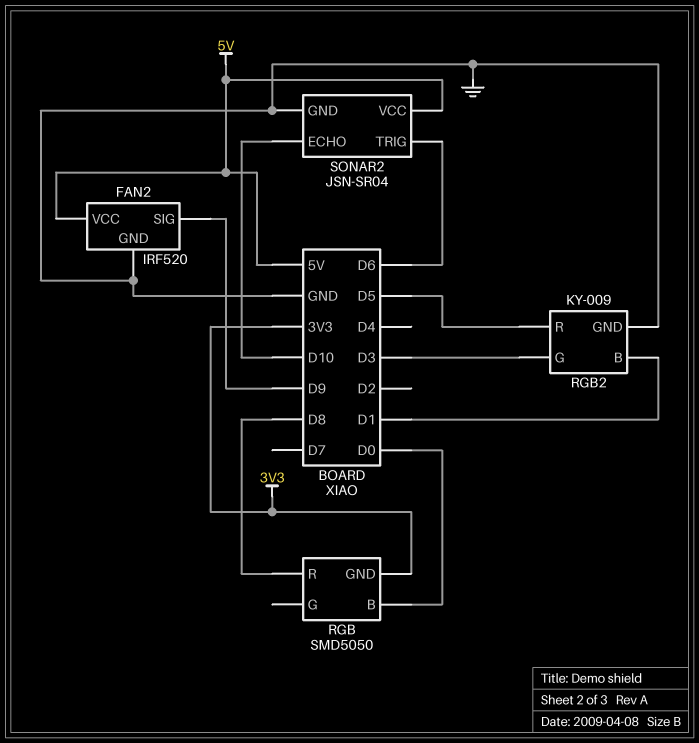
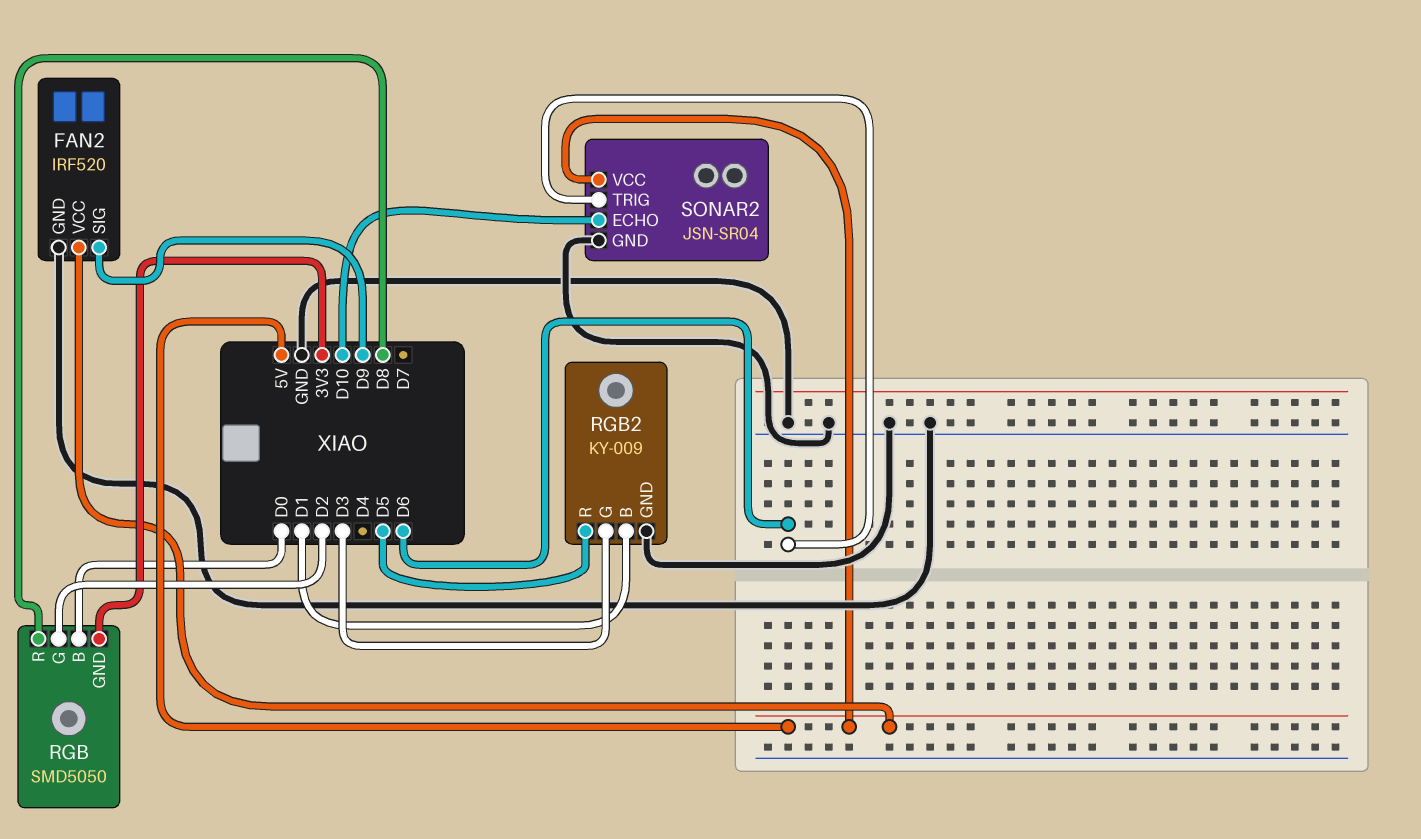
RGB pin G: none -> D2

